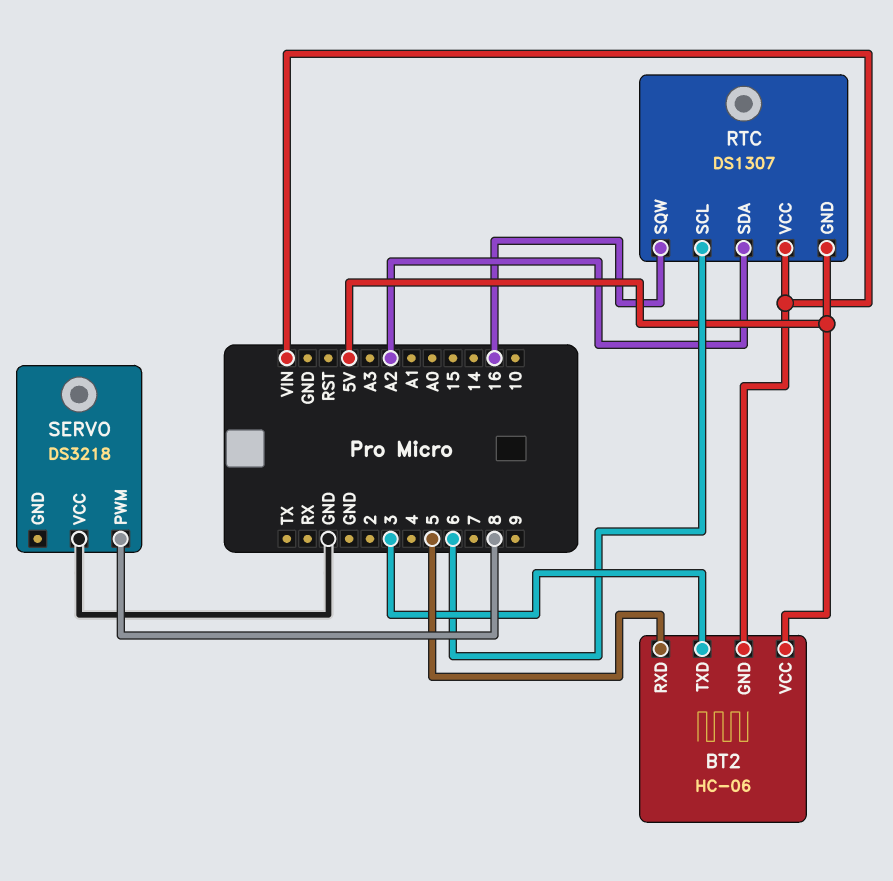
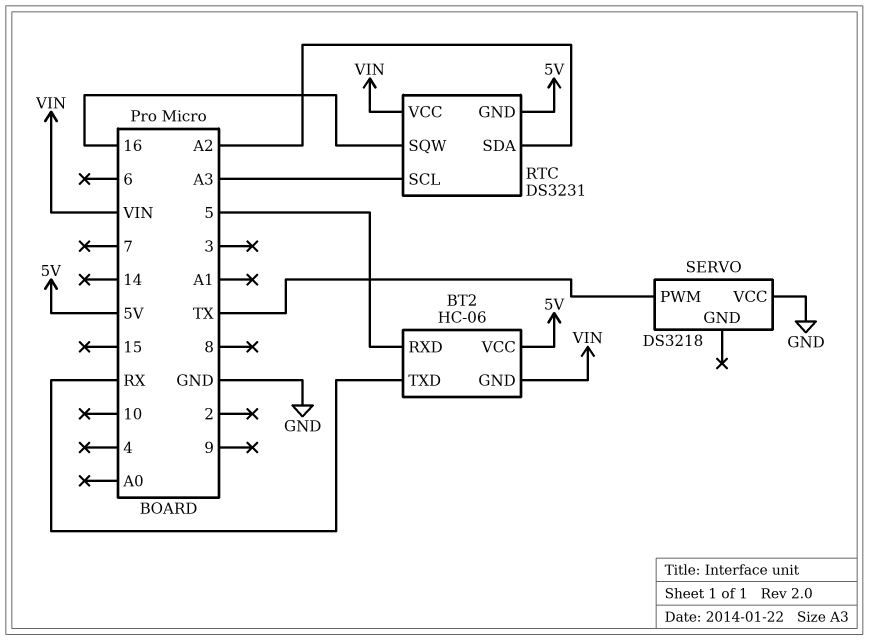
BT2 pin TXD: 3 -> RX
RTC: DS1307 -> DS3231
RTC pin SCL: 6 -> A3
SERVO pin PWM: 8 -> TX

